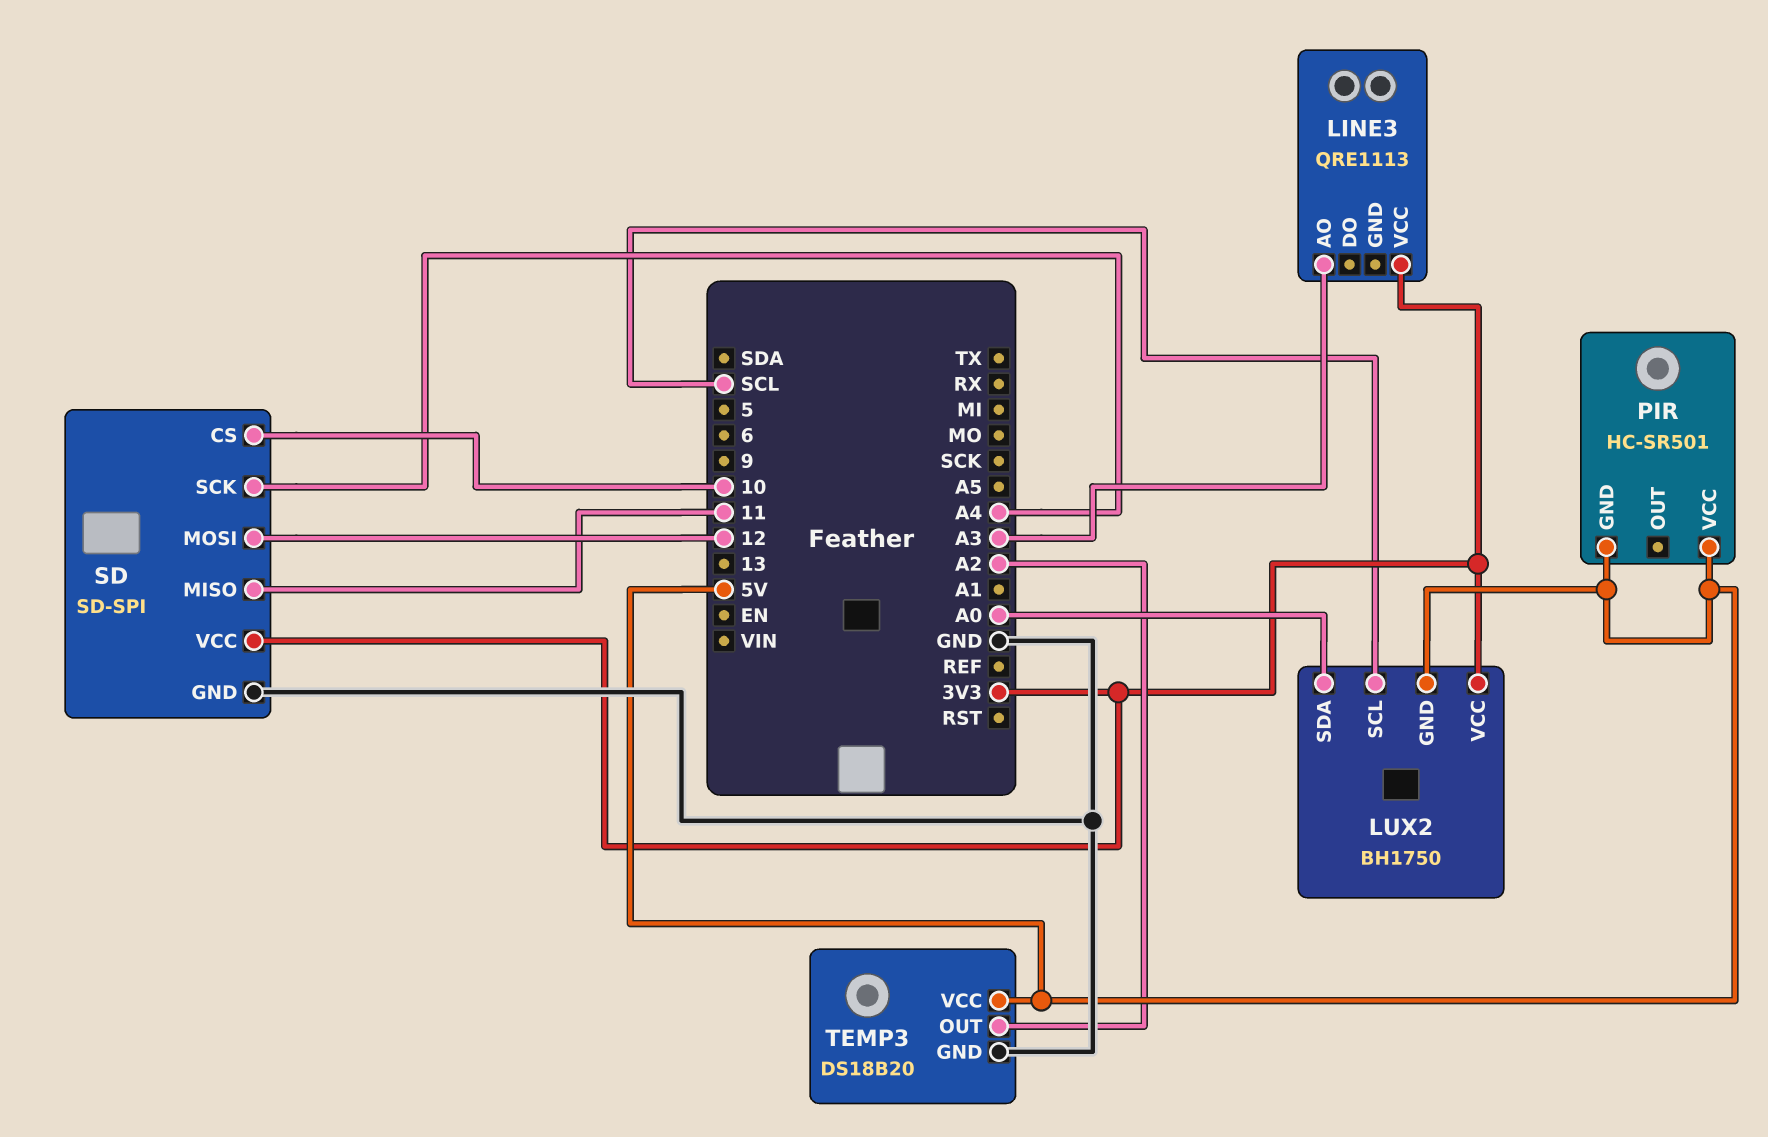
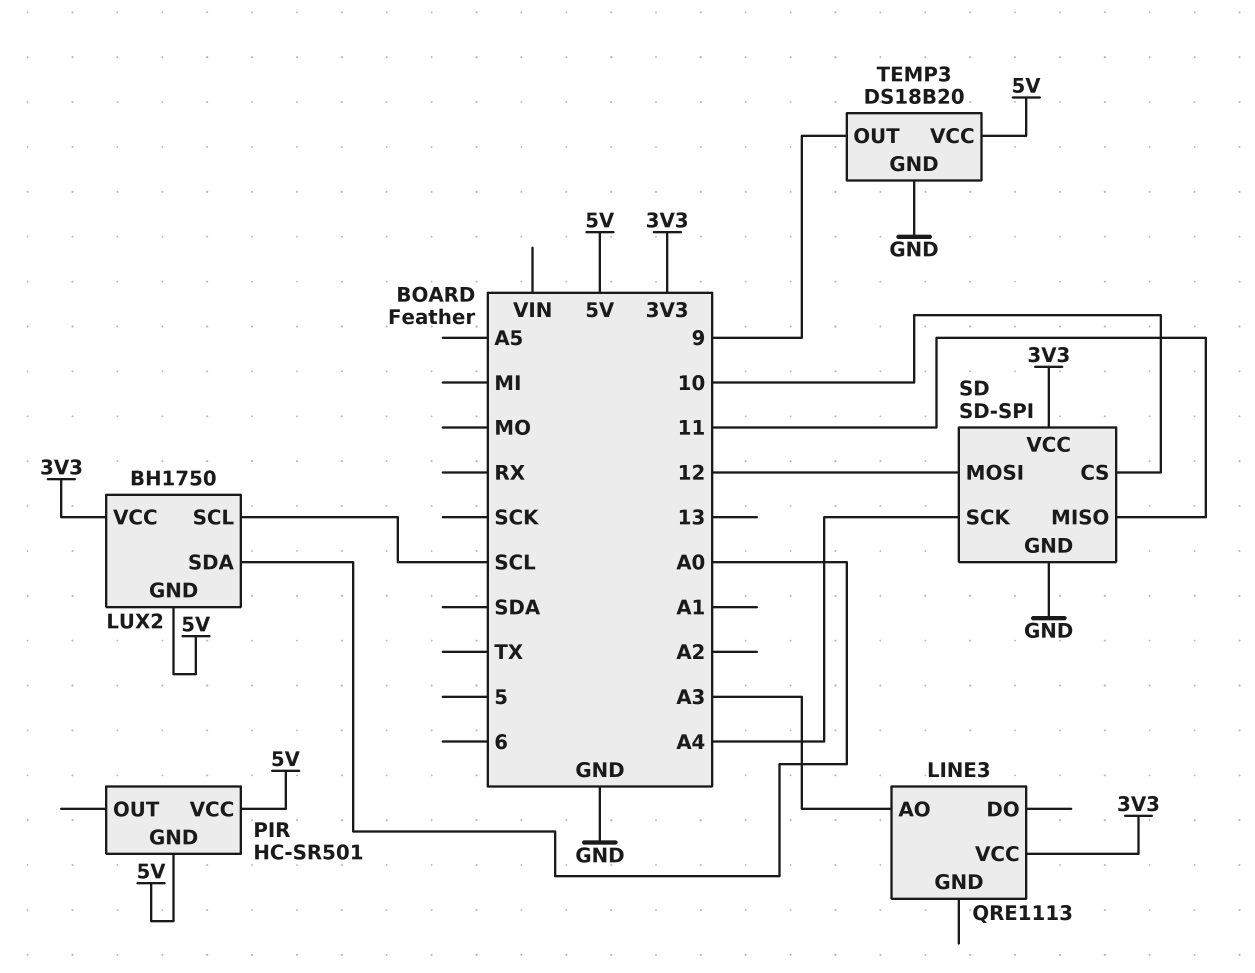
TEMP3 pin OUT: A2 -> 9

